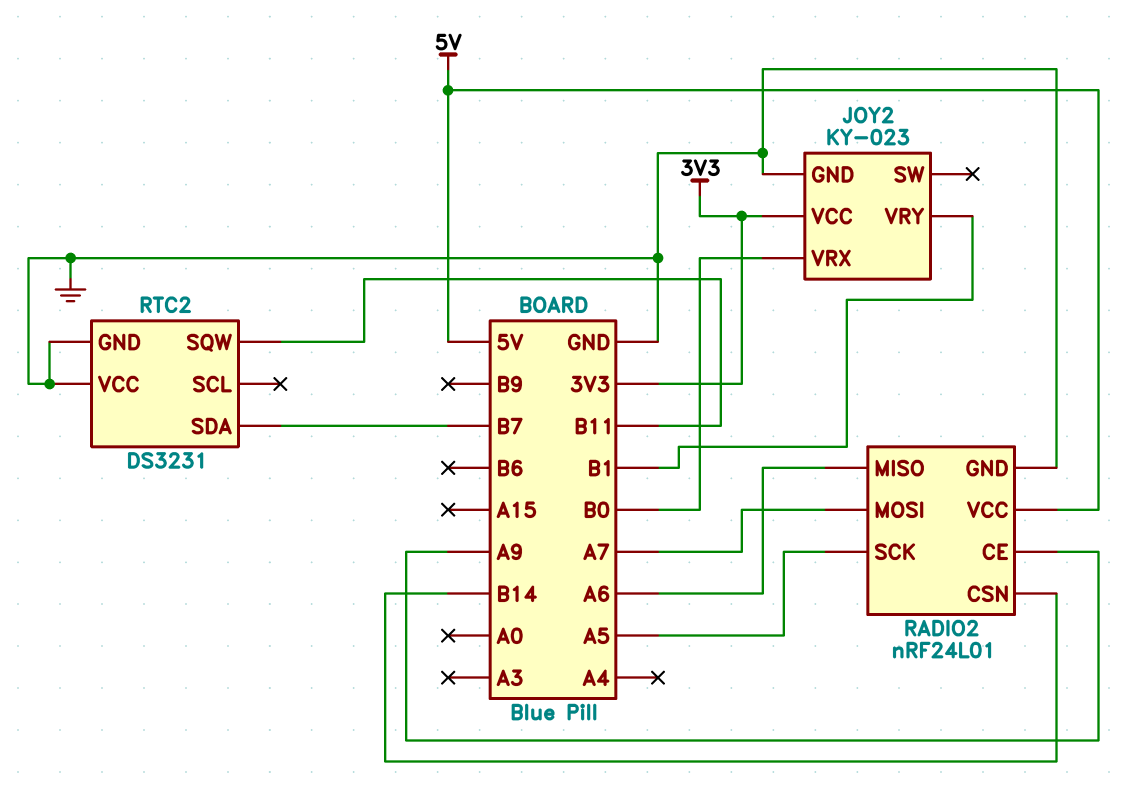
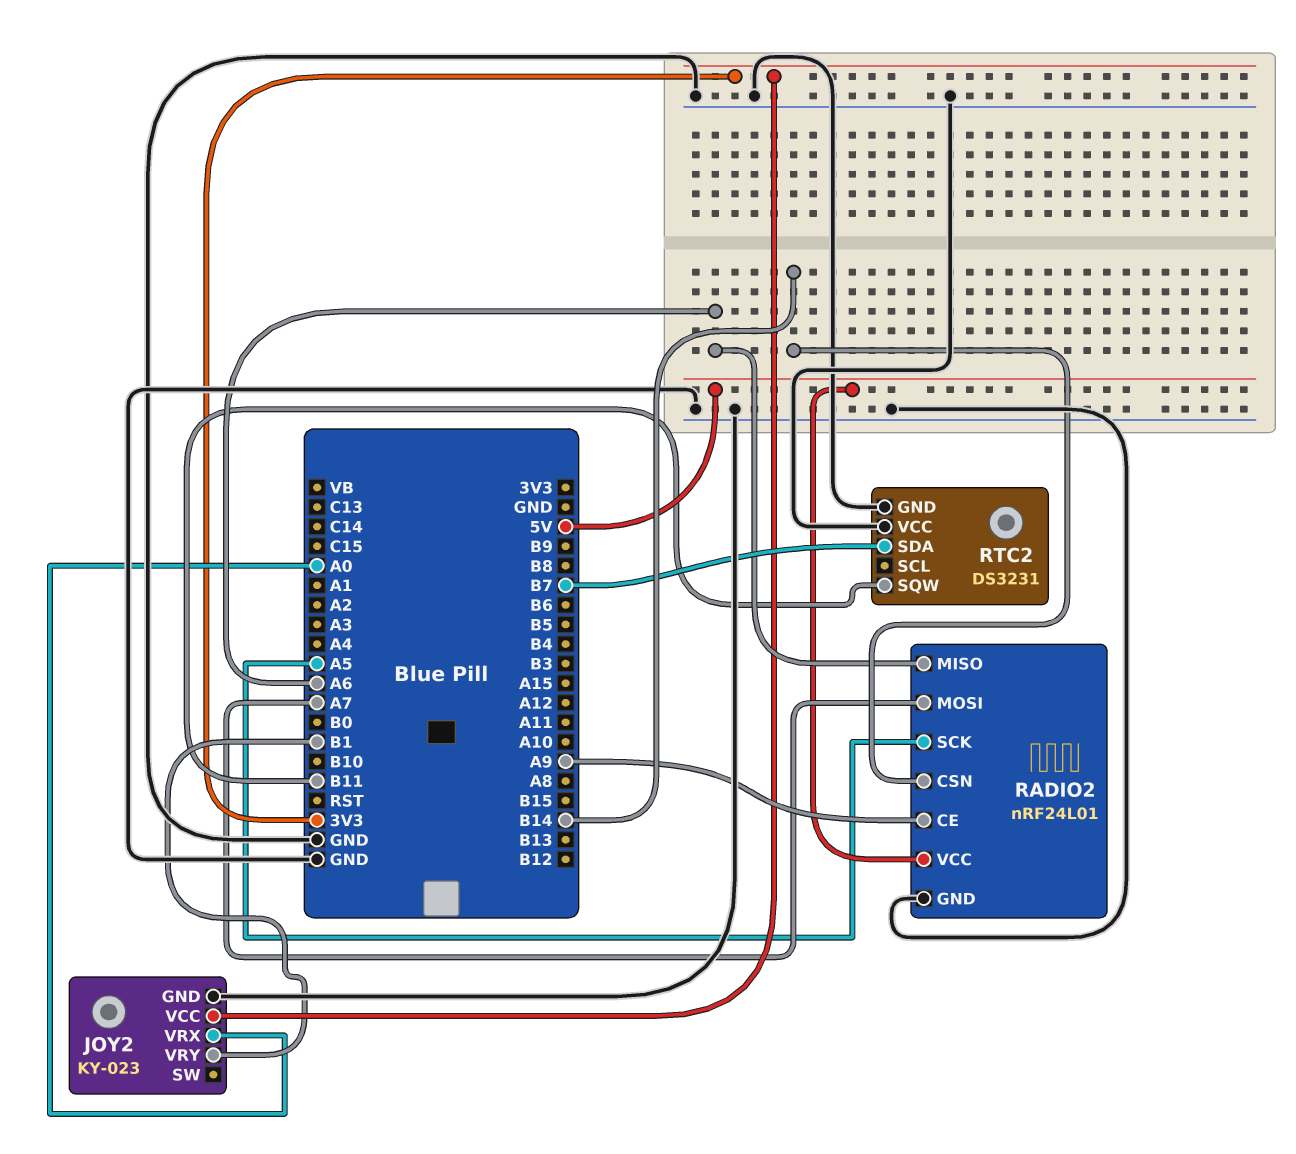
JOY2 pin VRX: B0 -> A0

